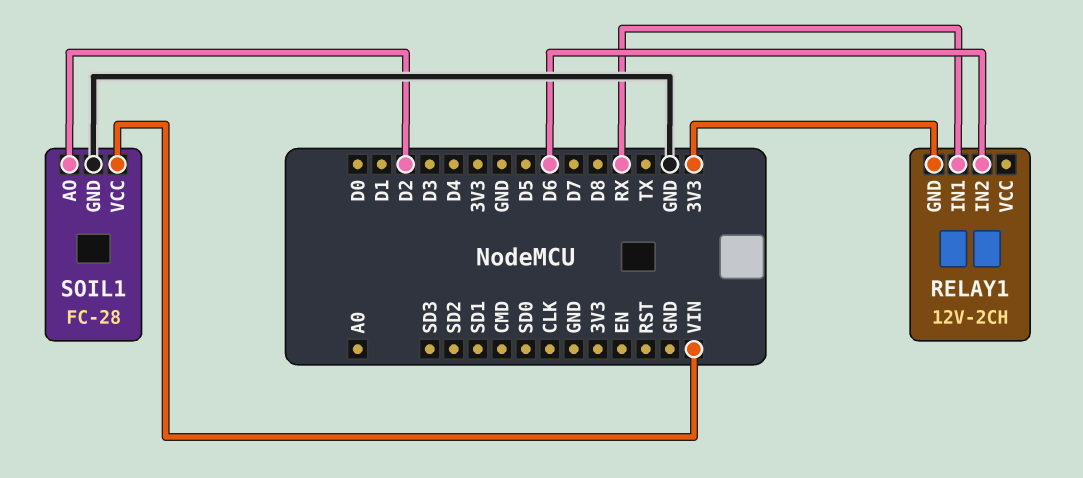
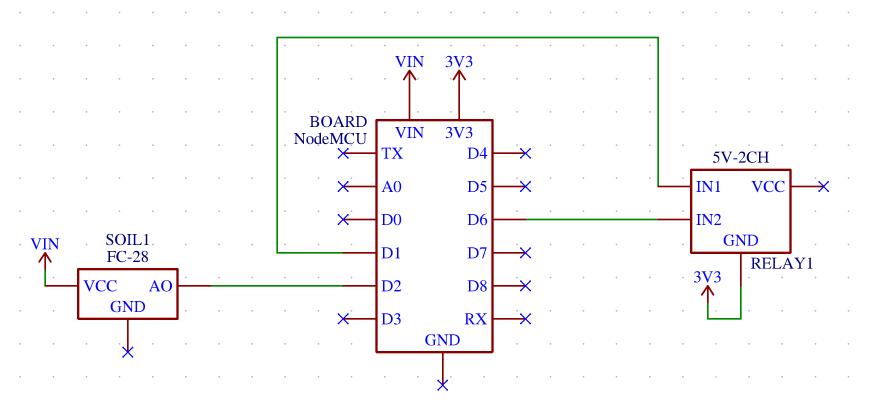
RELAY1: 12V-2CH -> 5V-2CH
RELAY1 pin IN1: RX -> D1
SOIL1 pin GND: GND -> none

